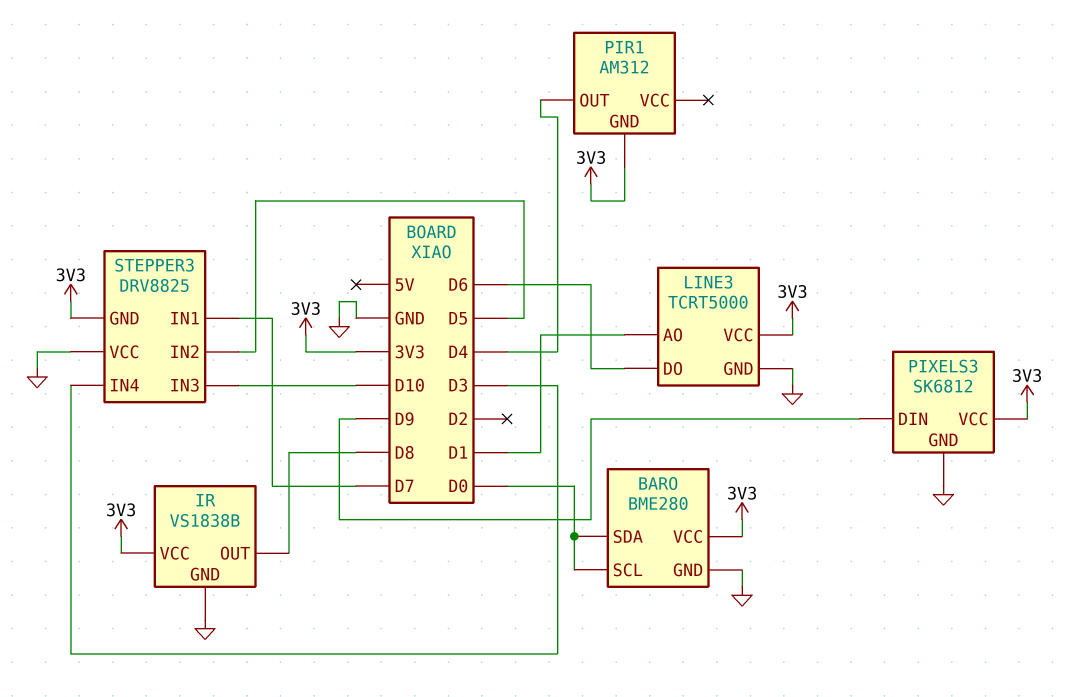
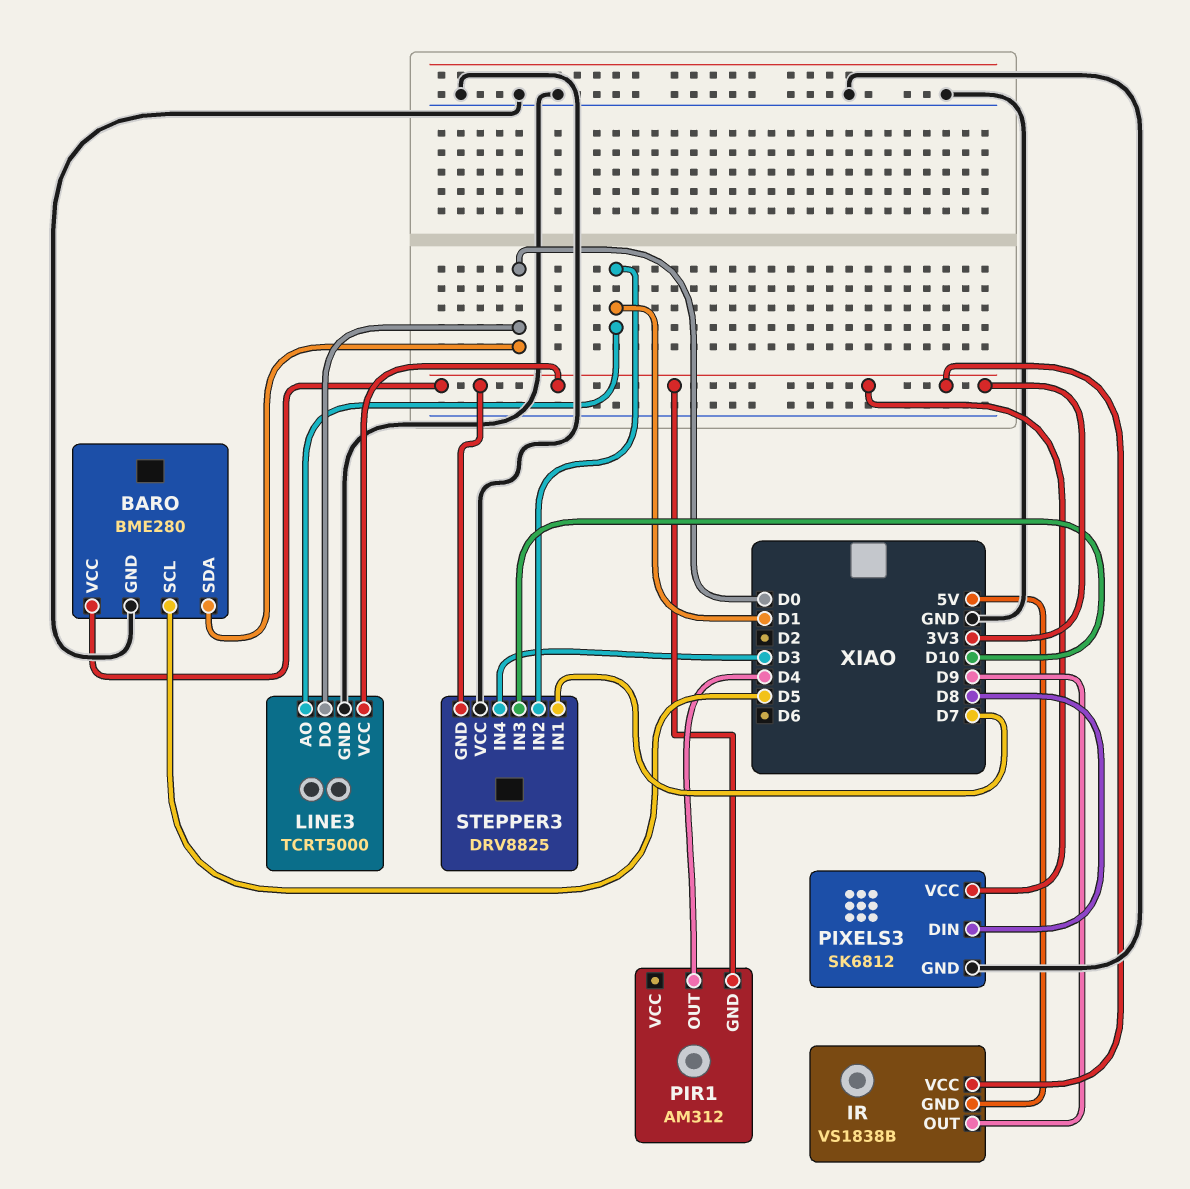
BARO pin SCL: D0 -> D5
IR pin GND: GND -> 5V
IR pin OUT: D8 -> D9
LINE3 pin DO: D6 -> D0
PIXELS3 pin DIN: D9 -> D8
STEPPER3 pin IN2: D5 -> D1

